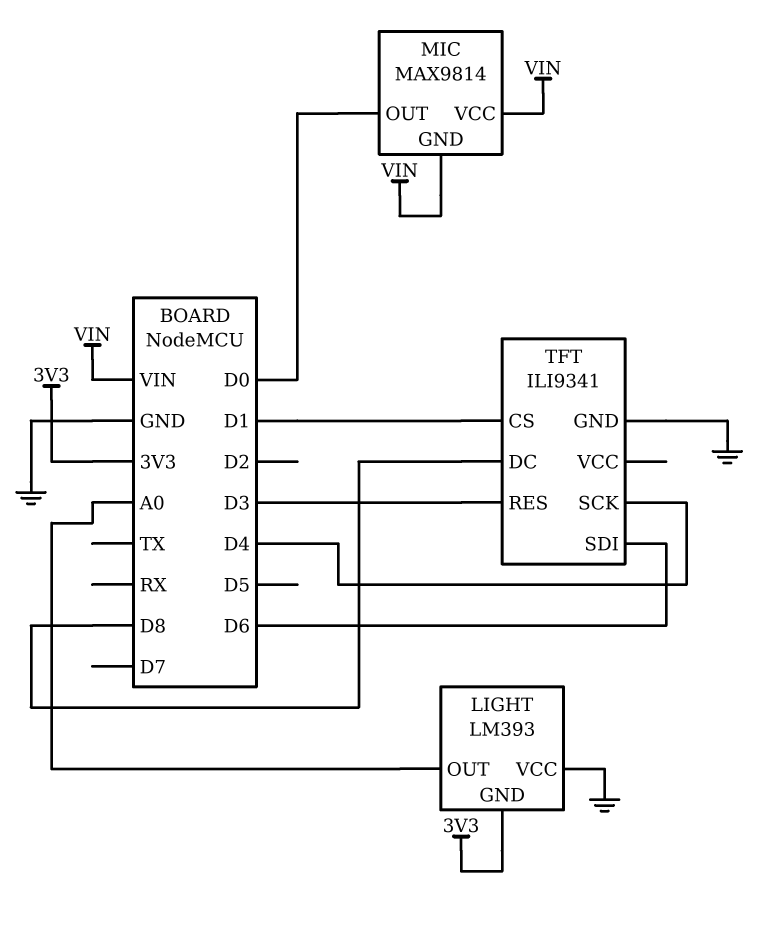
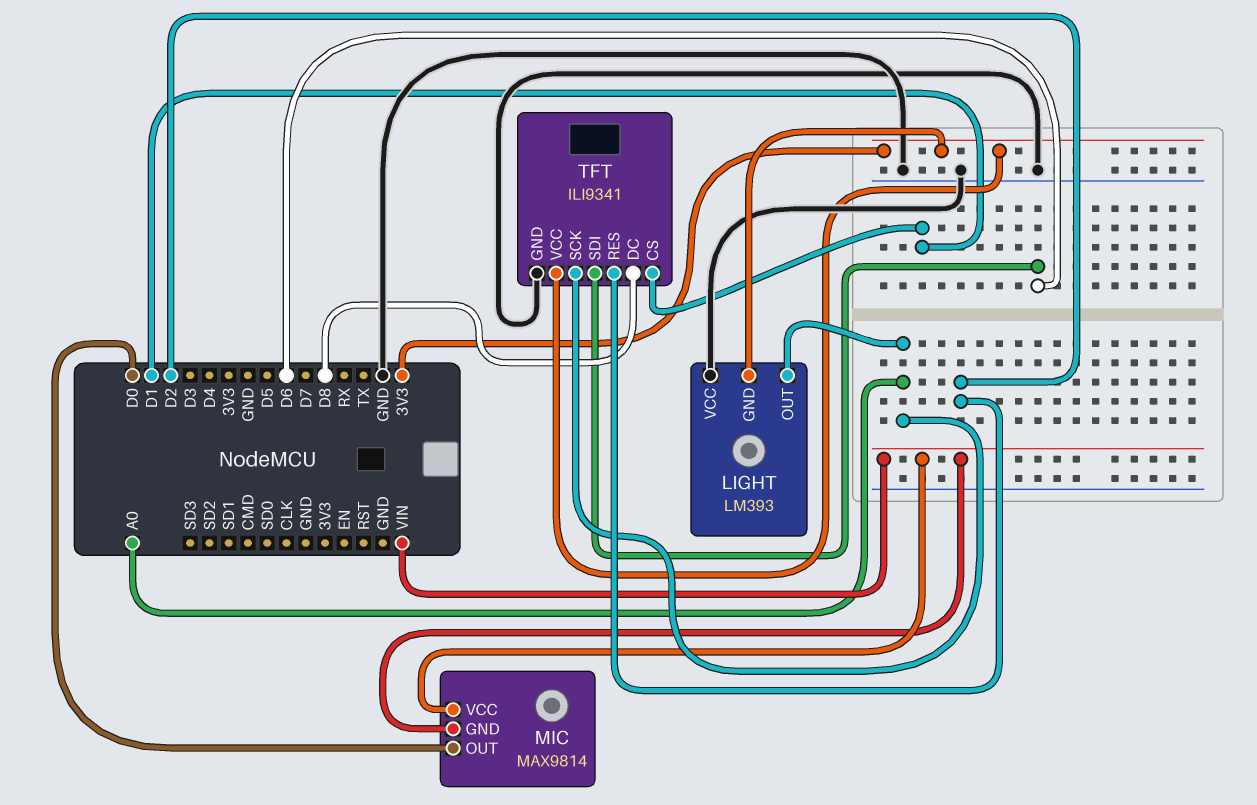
TFT pin RES: D3 -> D2
TFT pin SCK: D4 -> A0
TFT pin VCC: none -> 3V3

